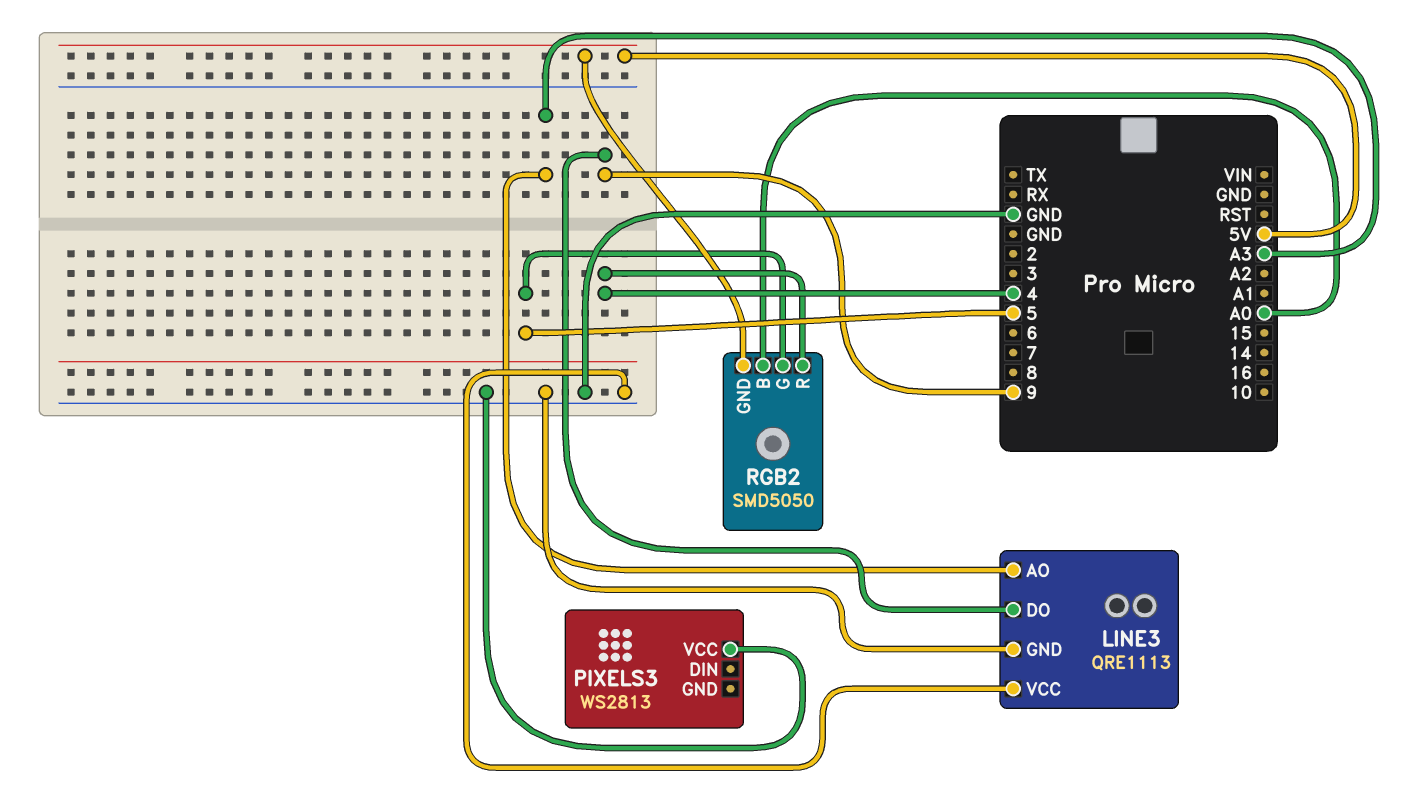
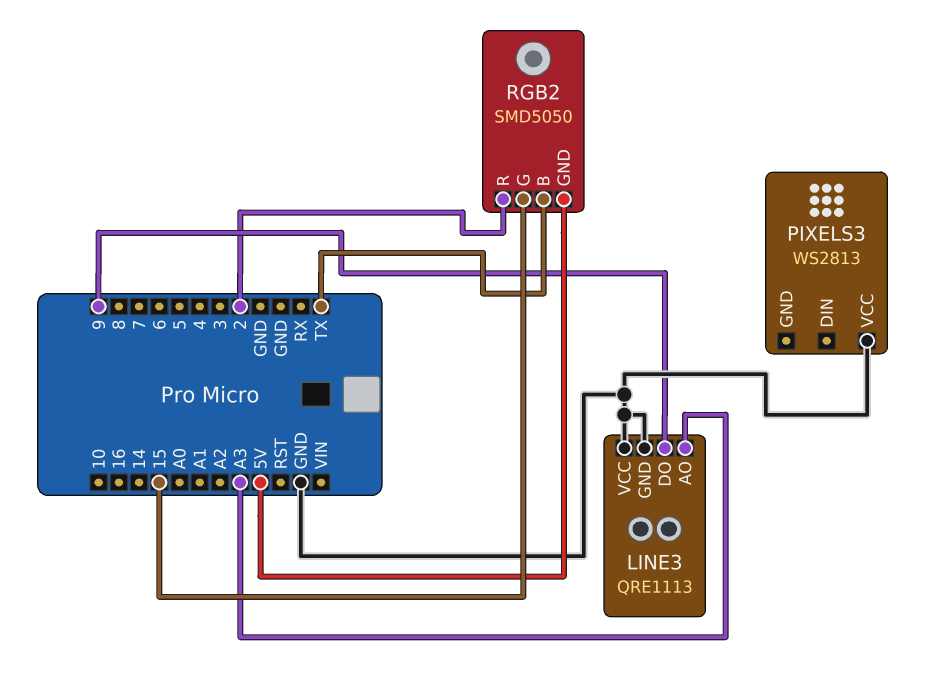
RGB2 pin B: A0 -> TX
RGB2 pin G: 5 -> 15
RGB2 pin R: 4 -> 2

